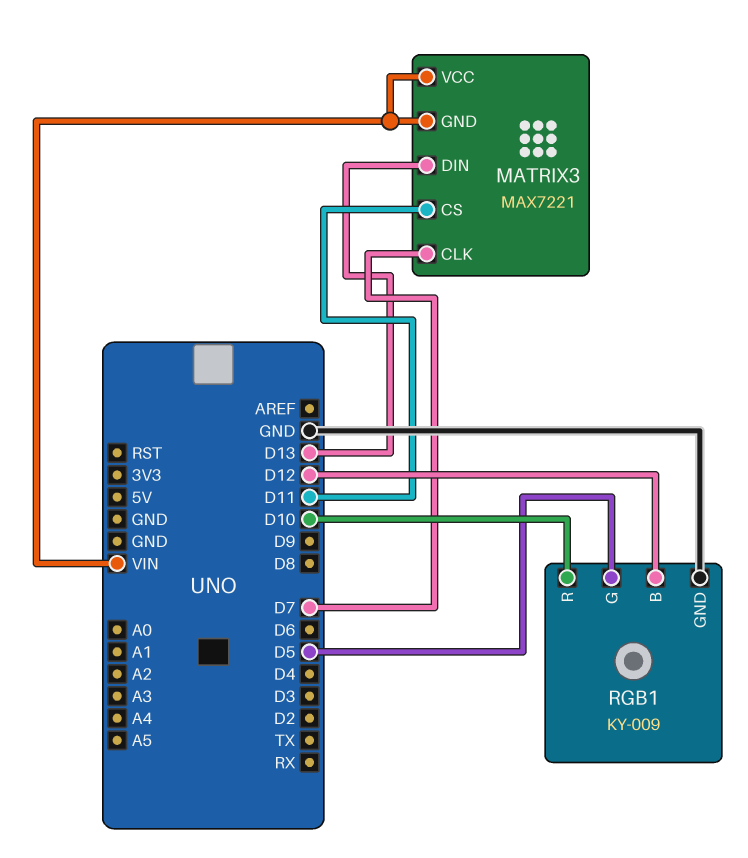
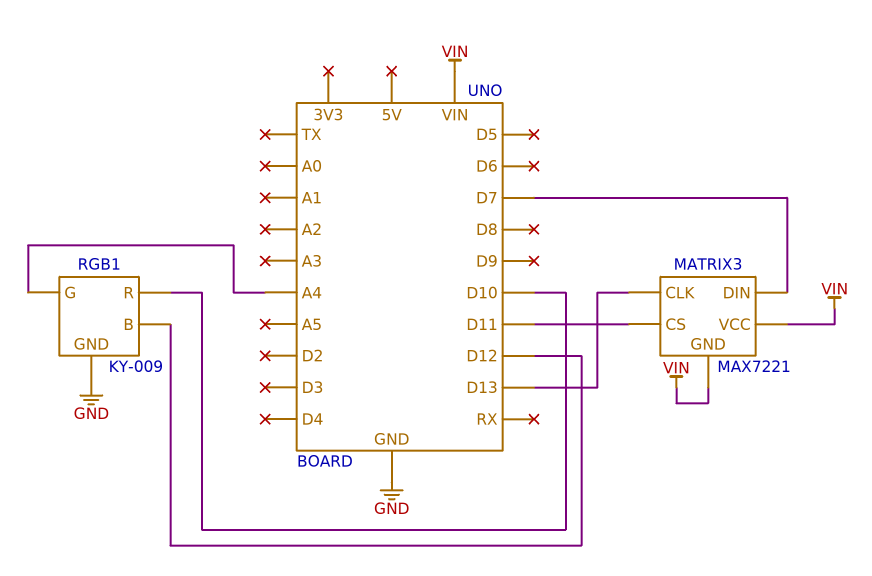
MATRIX3 pin CLK: D7 -> D13
MATRIX3 pin DIN: D13 -> D7
RGB1 pin G: D5 -> A4

